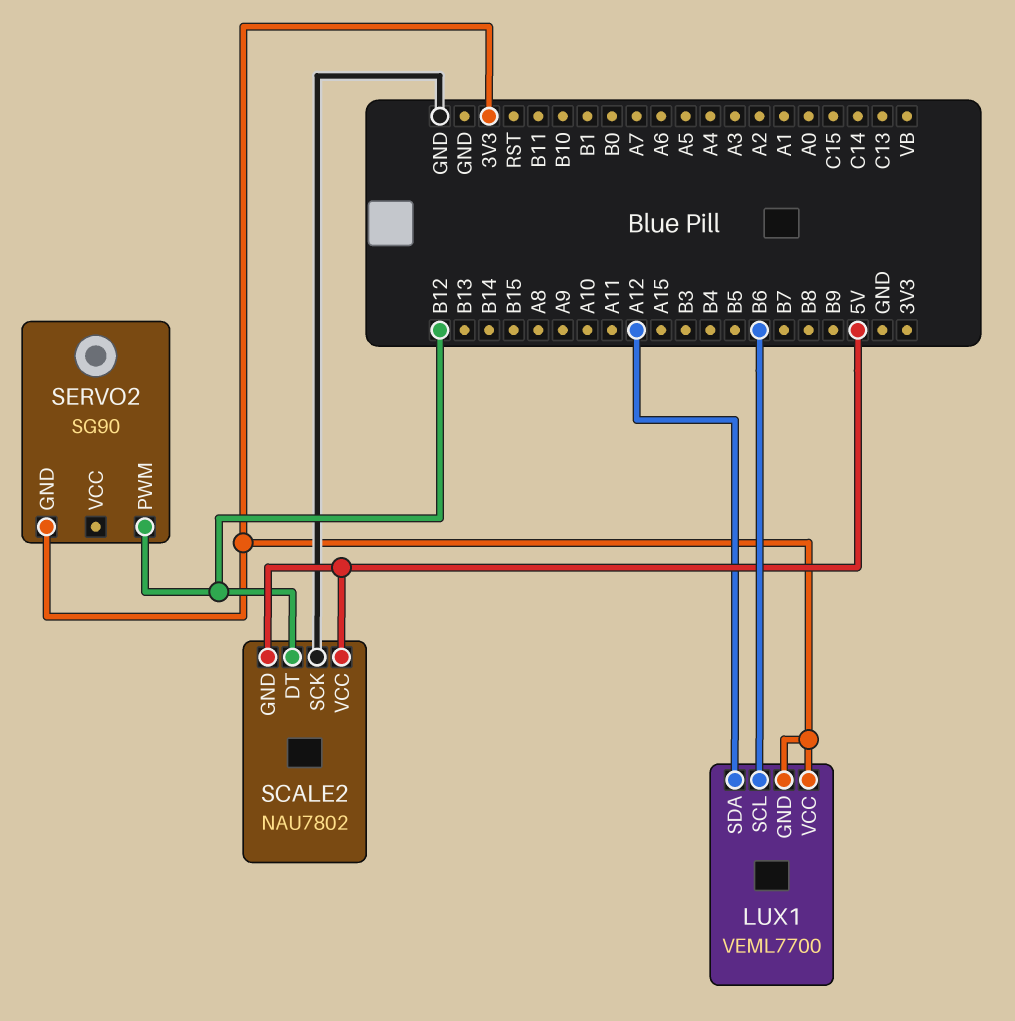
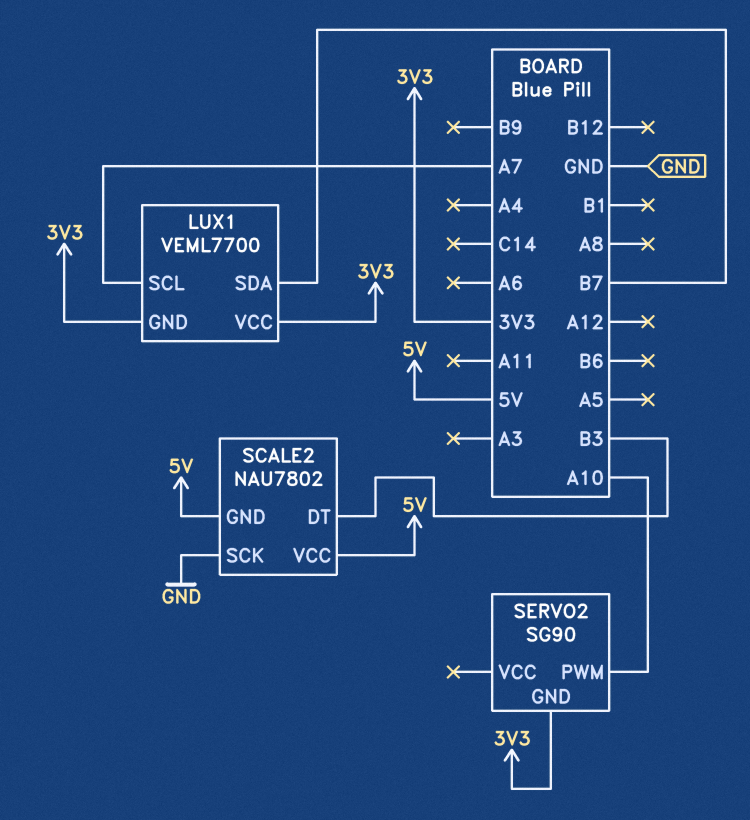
LUX1 pin SCL: B6 -> A7
LUX1 pin SDA: A12 -> B7
SCALE2 pin DT: B12 -> B3
SERVO2 pin PWM: B12 -> A10

